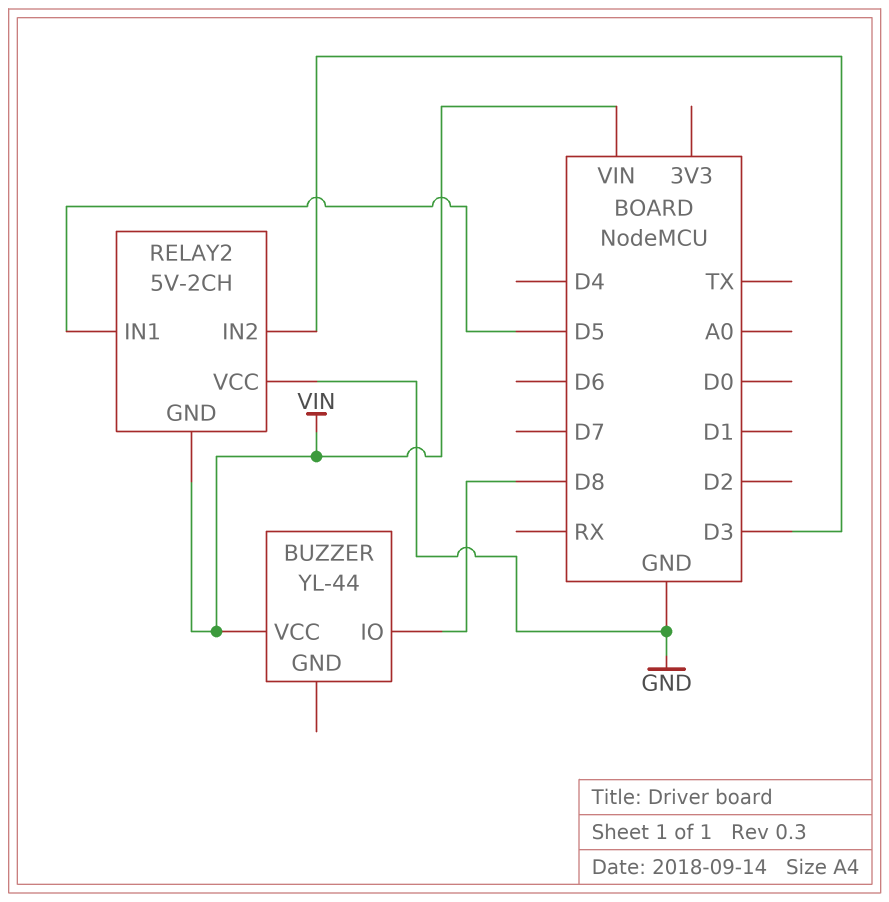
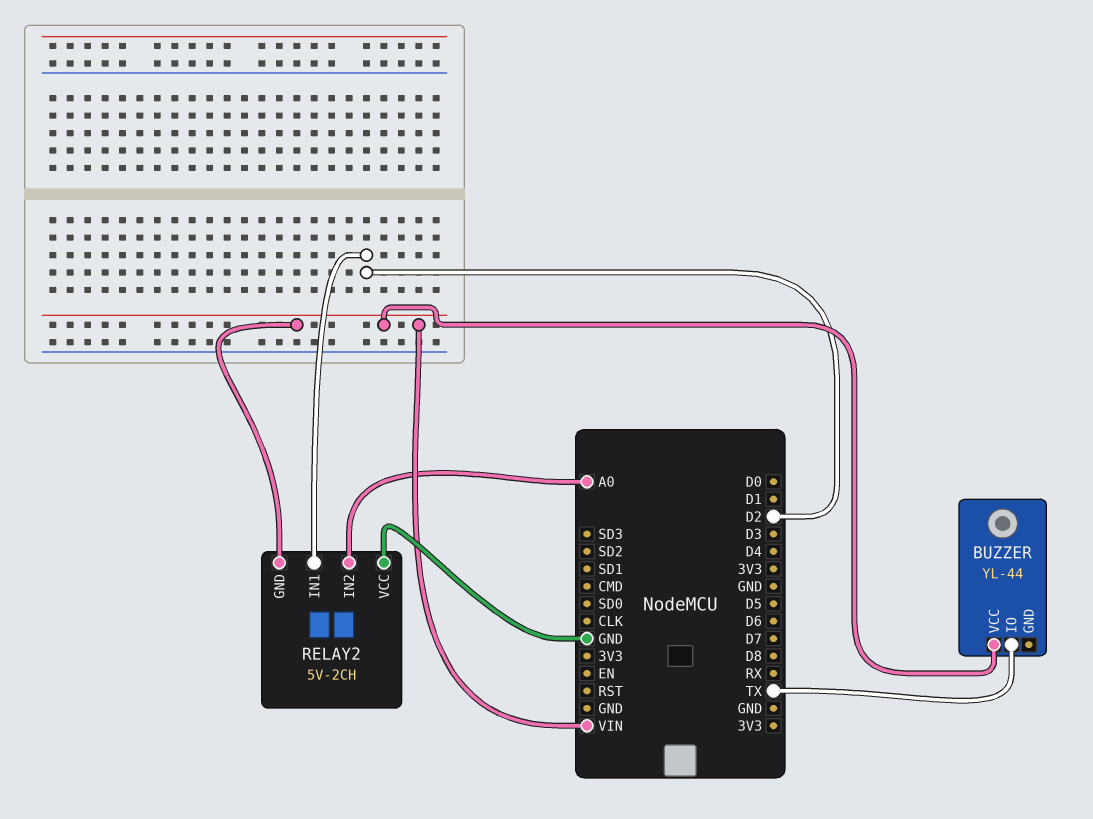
BUZZER pin IO: D8 -> TX
RELAY2 pin IN1: D5 -> D2
RELAY2 pin IN2: D3 -> A0

